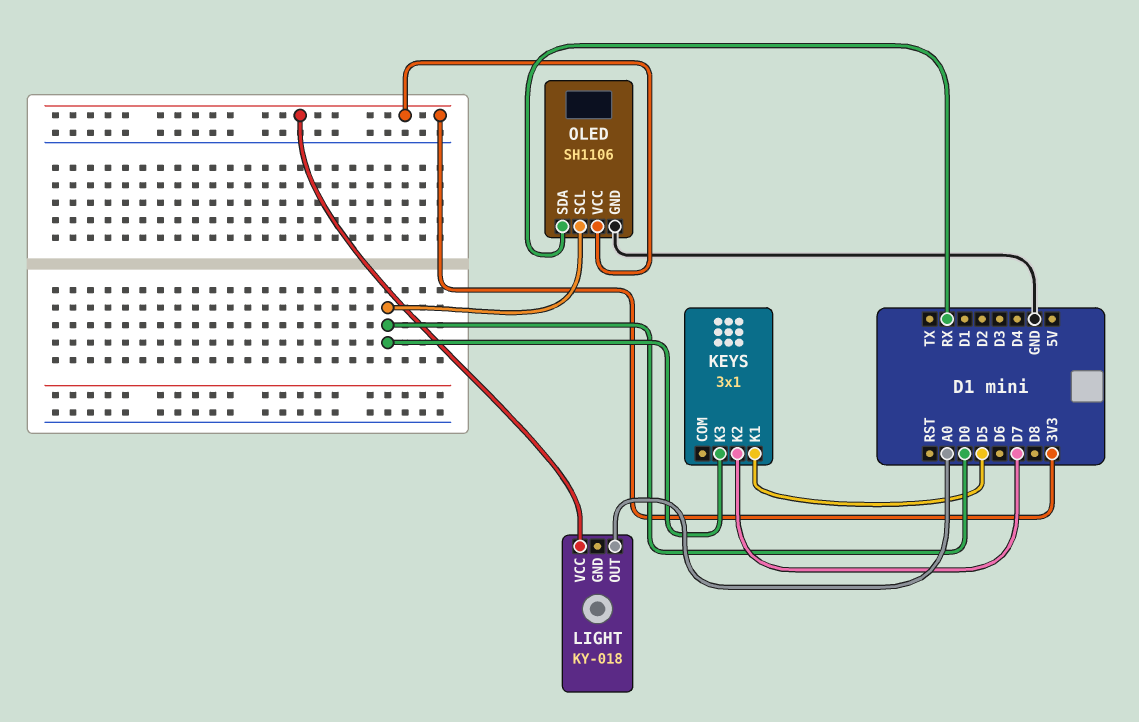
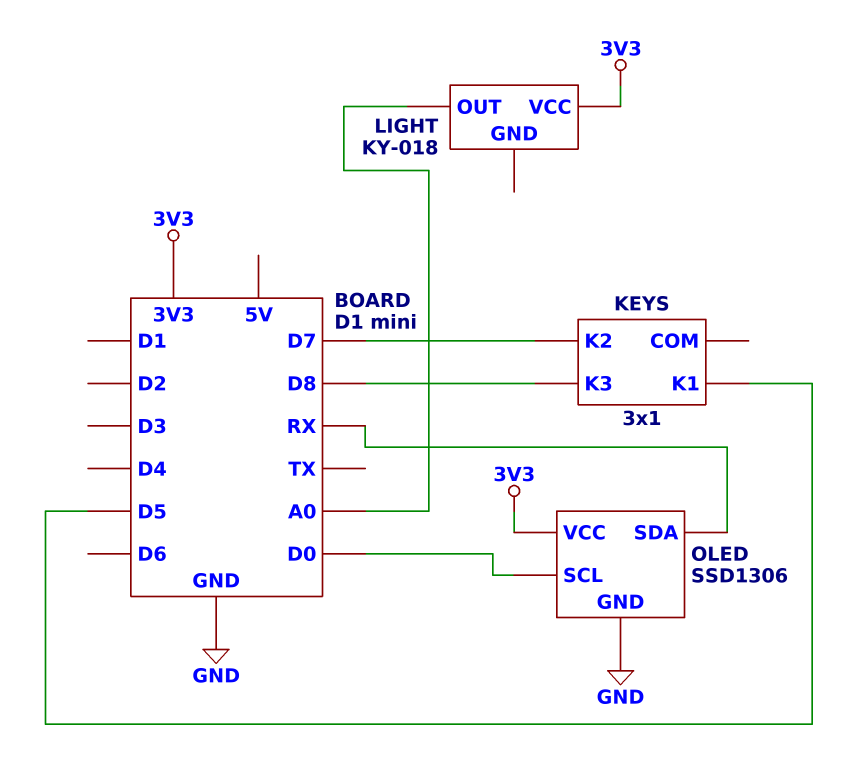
KEYS pin K3: D0 -> D8
OLED: SH1106 -> SSD1306

